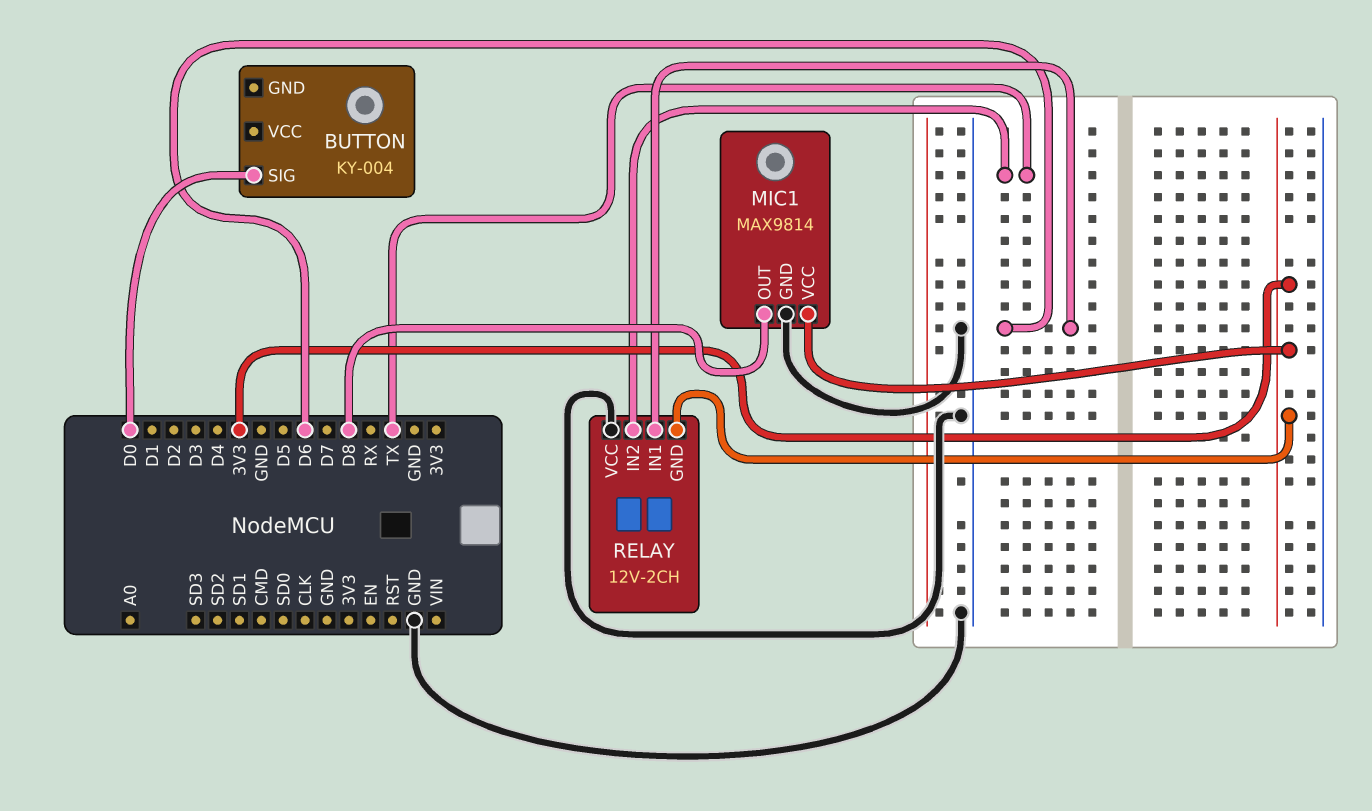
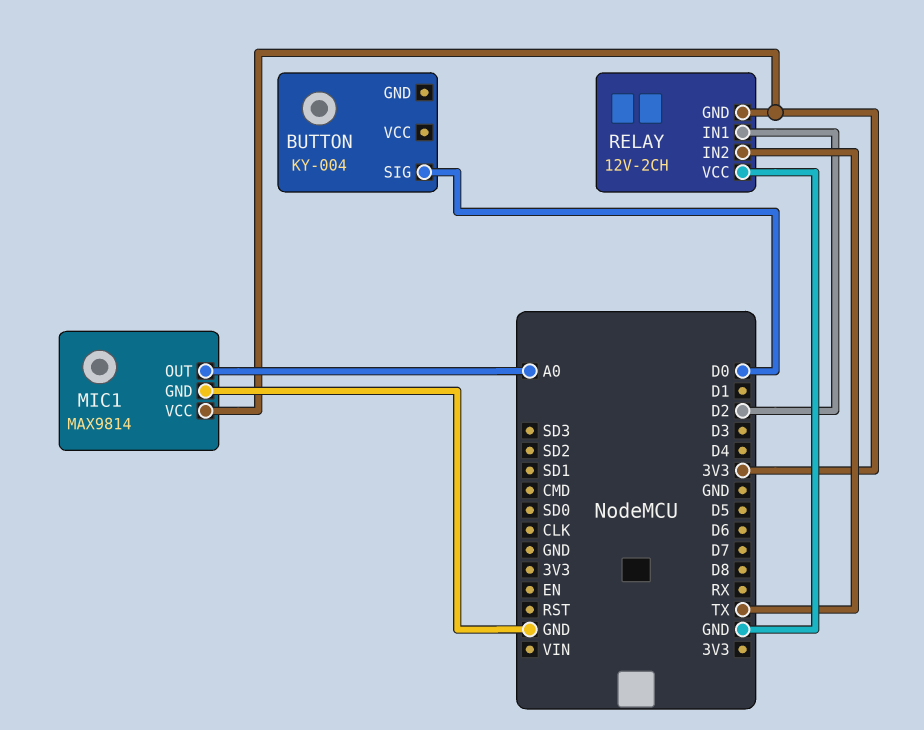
MIC1 pin OUT: D8 -> A0
RELAY pin IN1: D6 -> D2

